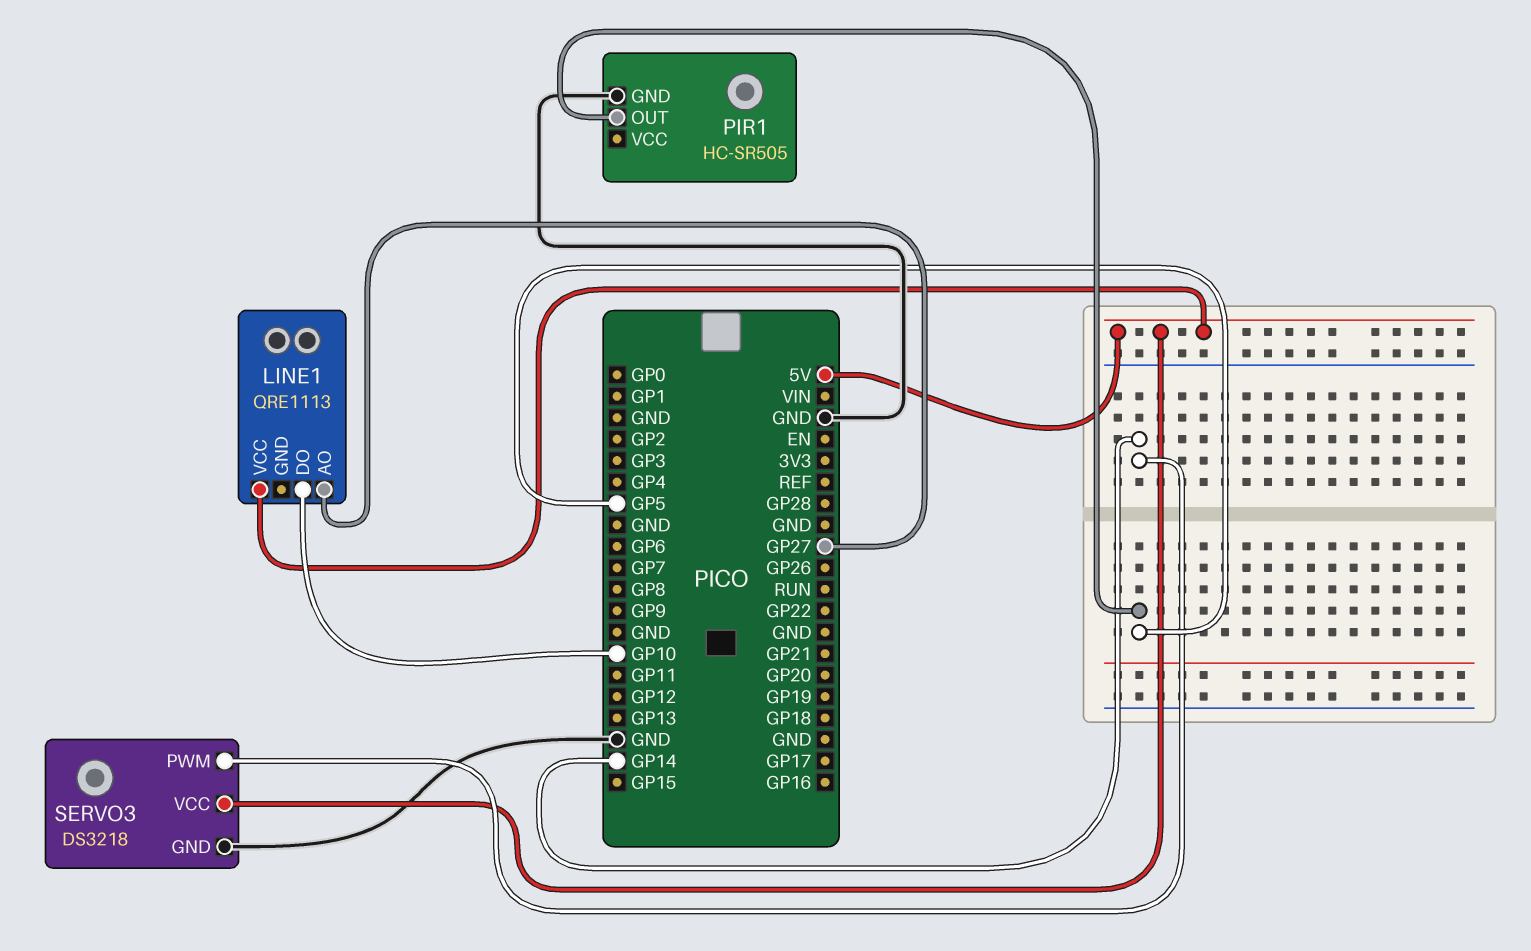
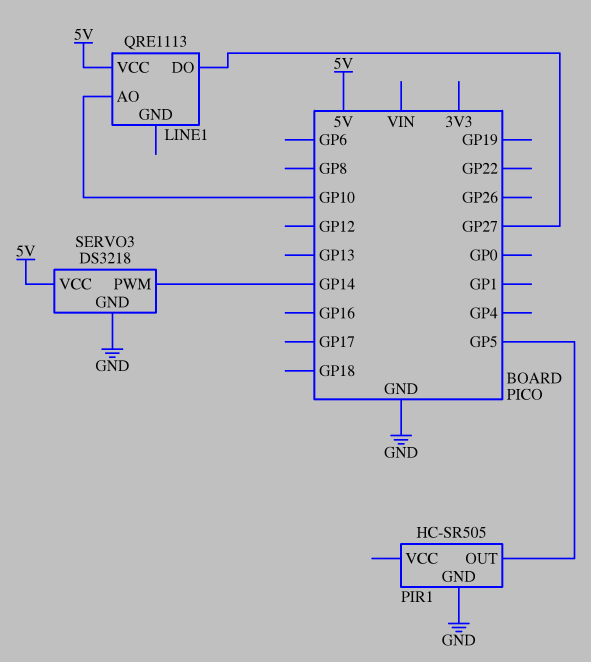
LINE1 pin AO: GP27 -> GP10
LINE1 pin DO: GP10 -> GP27

